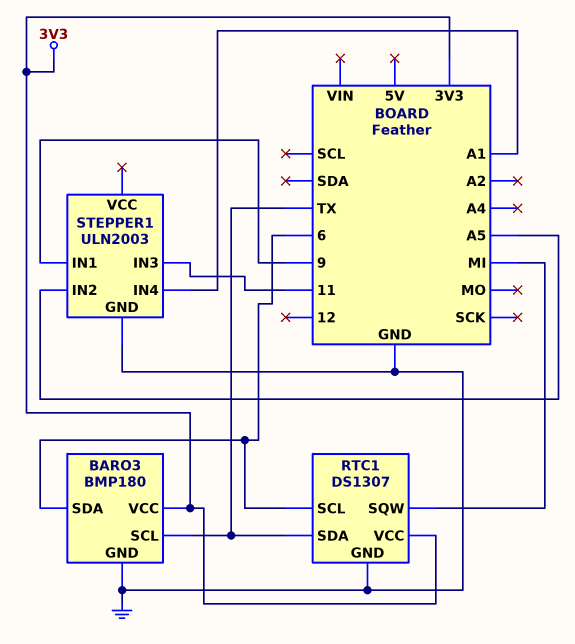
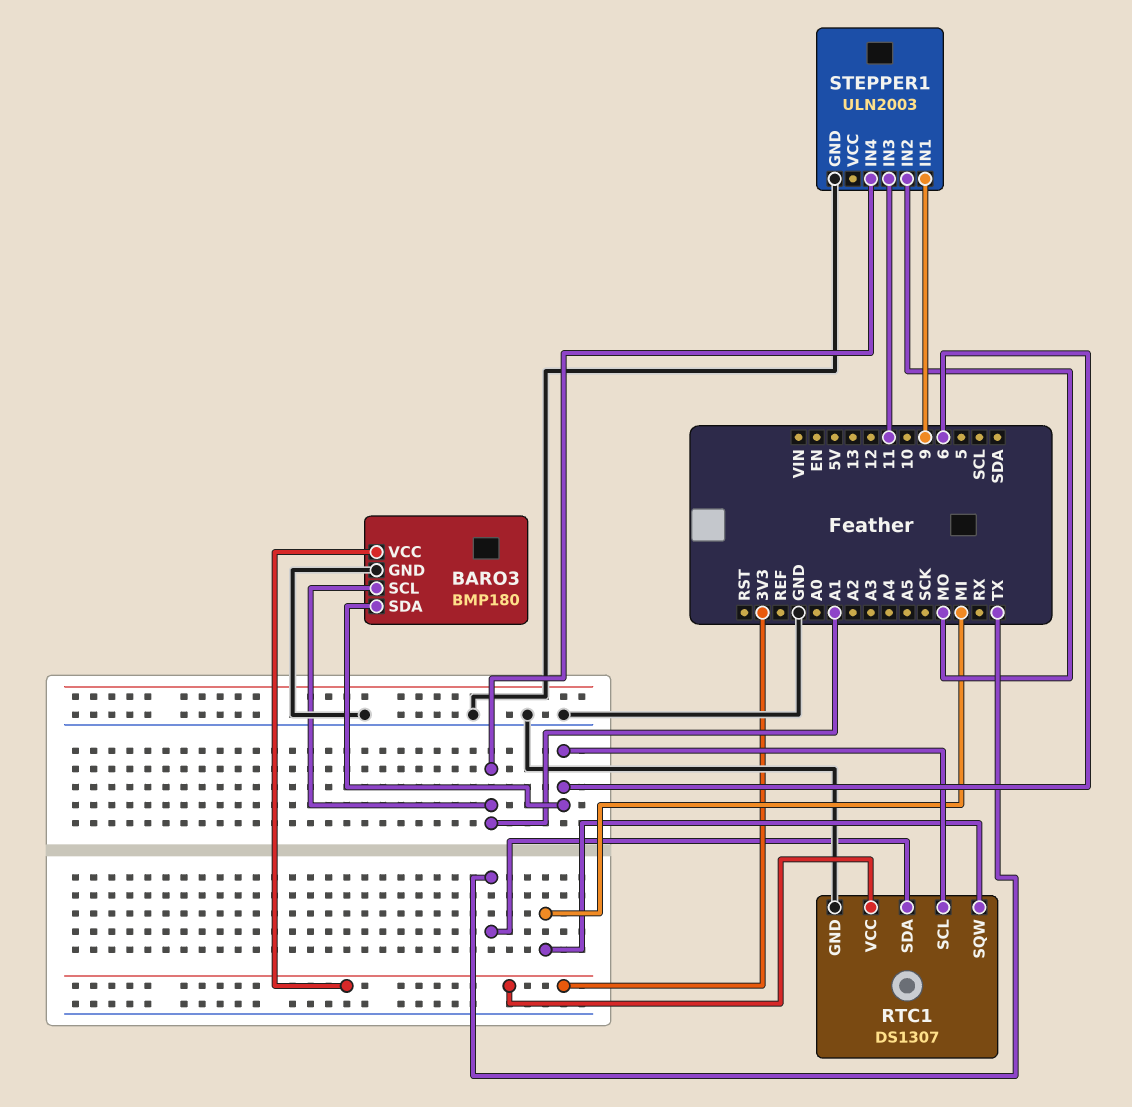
BARO3 pin SCL: TX -> A1
STEPPER1 pin IN2: A5 -> MO

